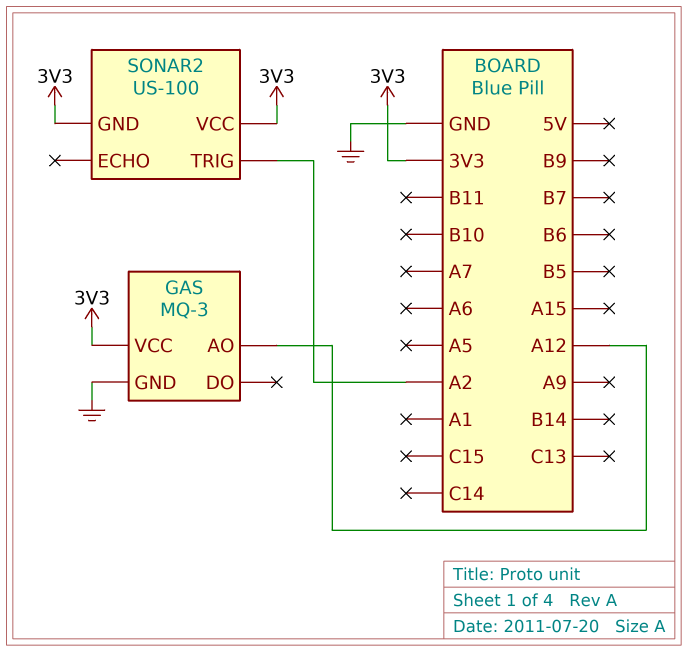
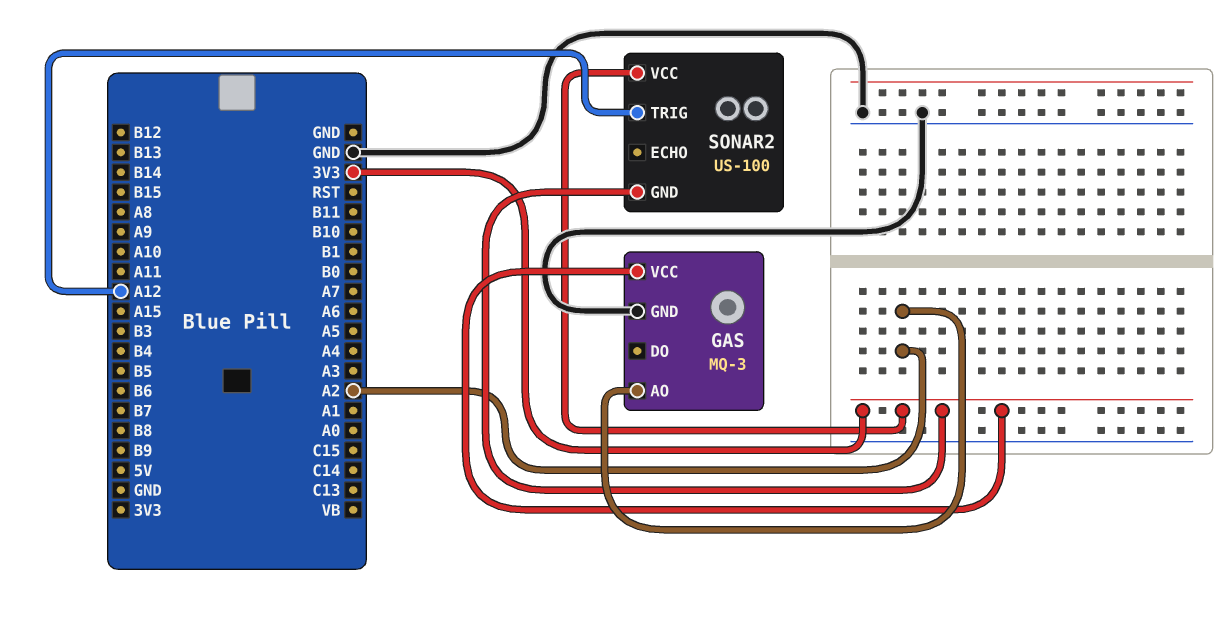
GAS pin AO: A12 -> A2
SONAR2 pin TRIG: A2 -> A12

